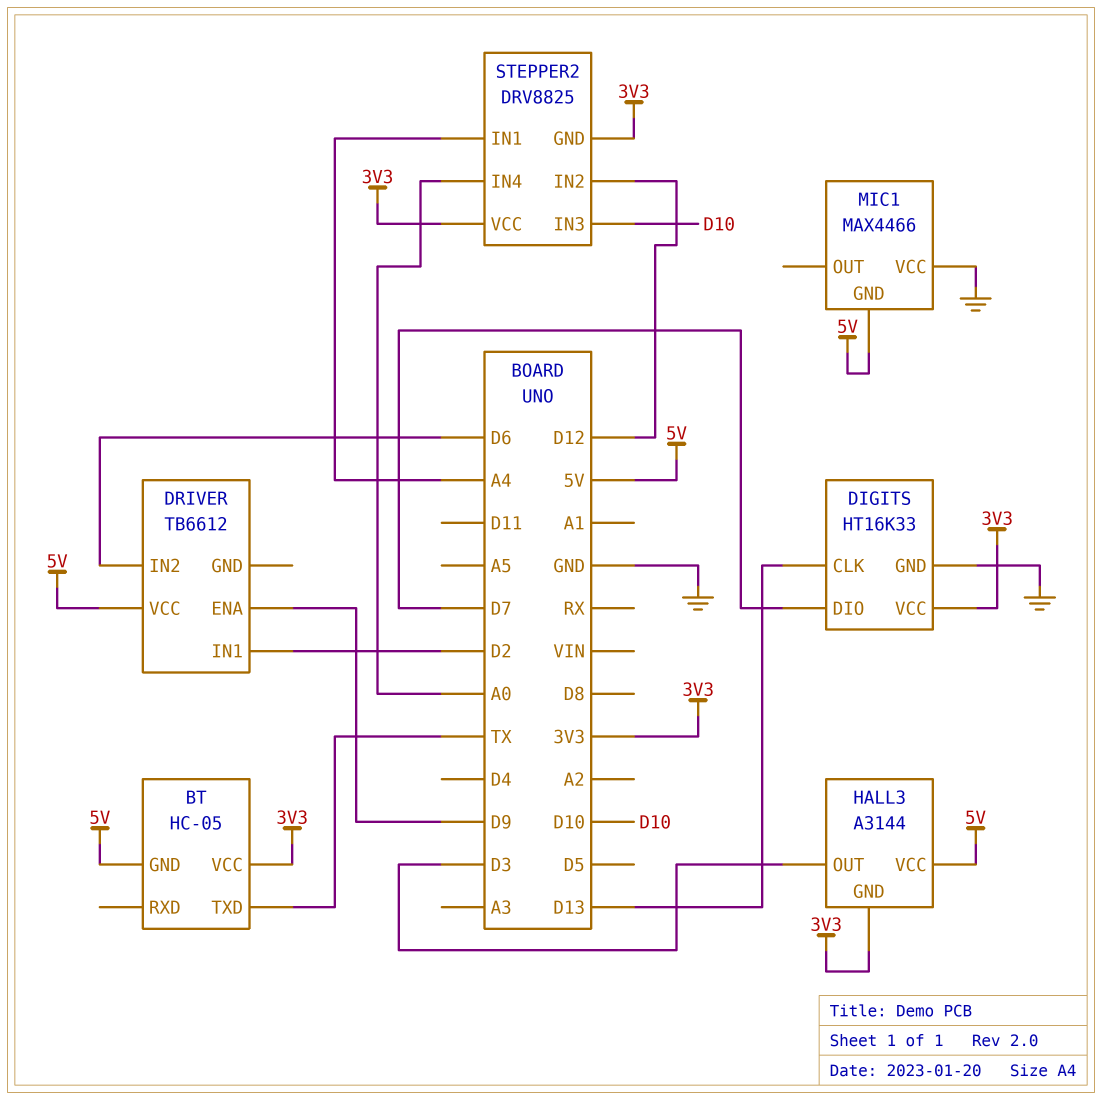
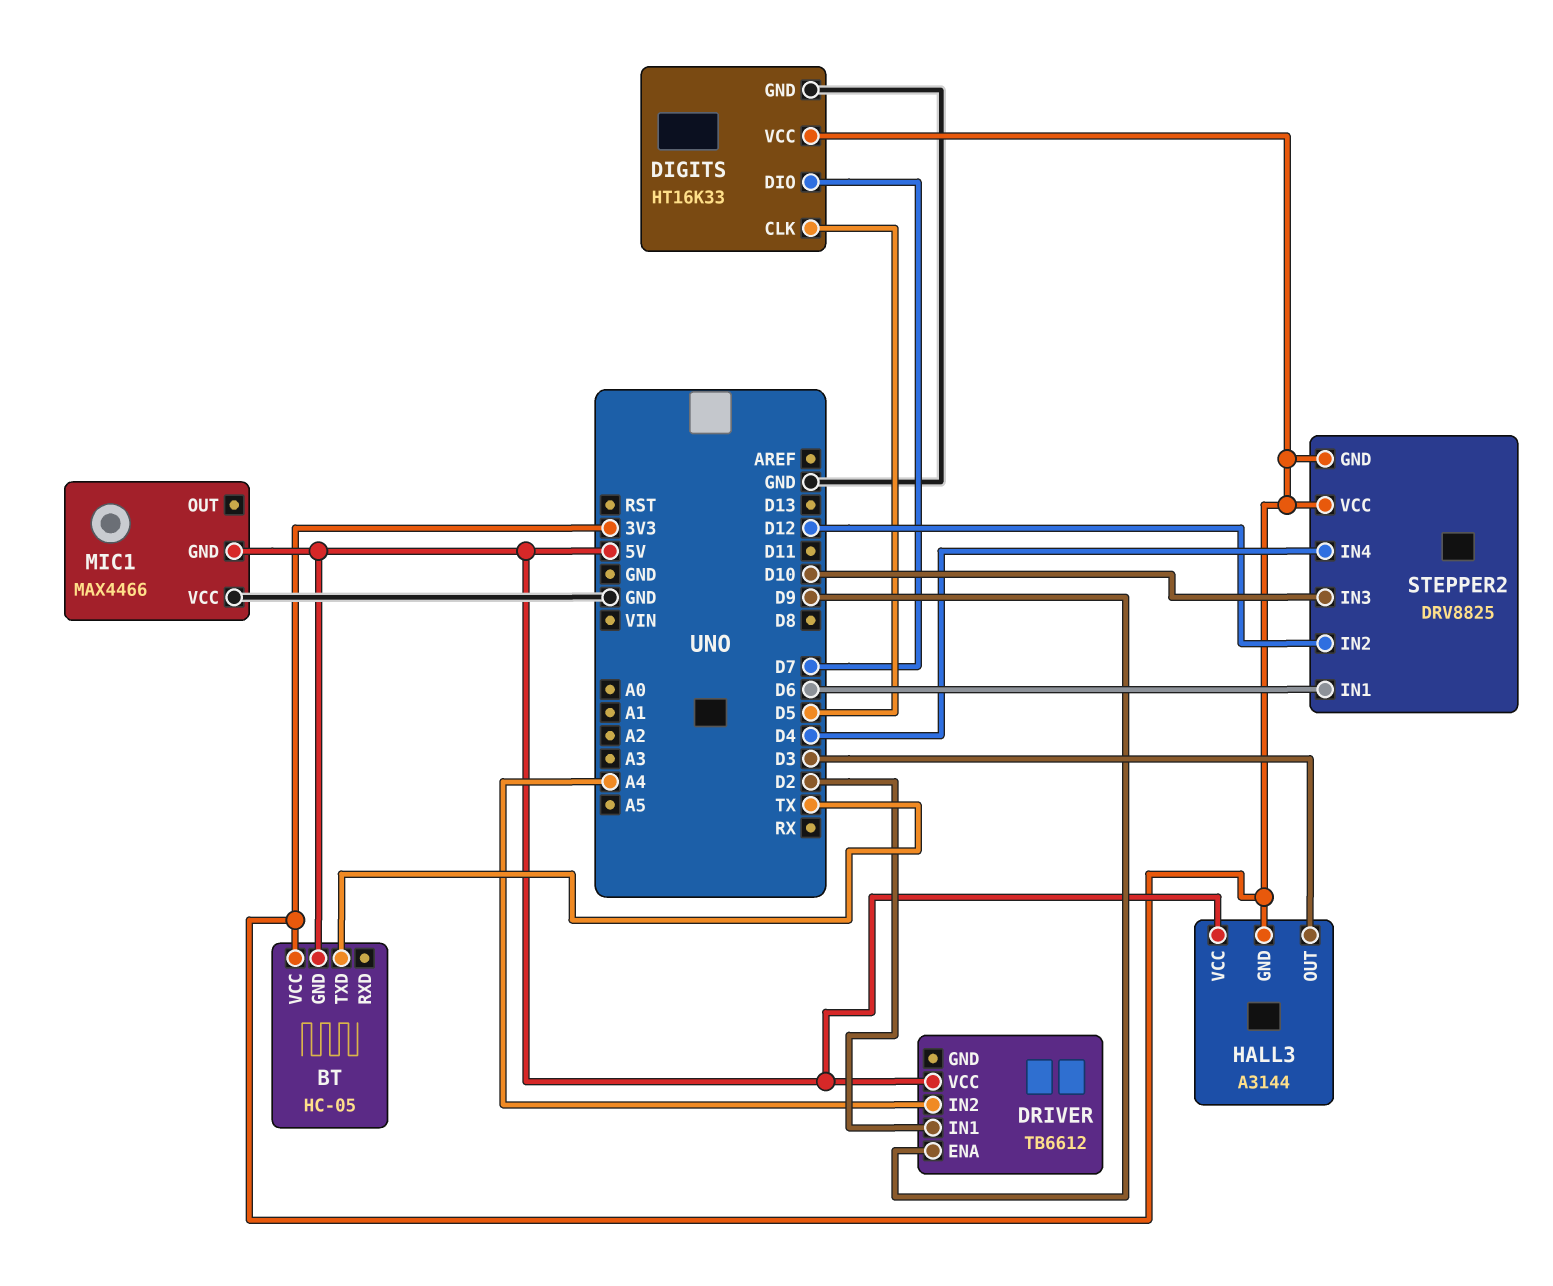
DIGITS pin CLK: D13 -> D5
DRIVER pin IN2: D6 -> A4
STEPPER2 pin IN1: A4 -> D6
STEPPER2 pin IN4: A0 -> D4

